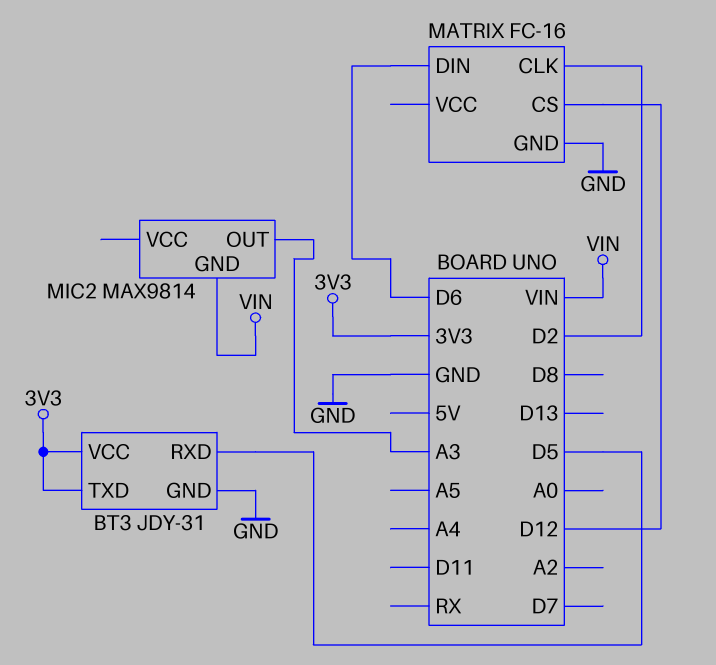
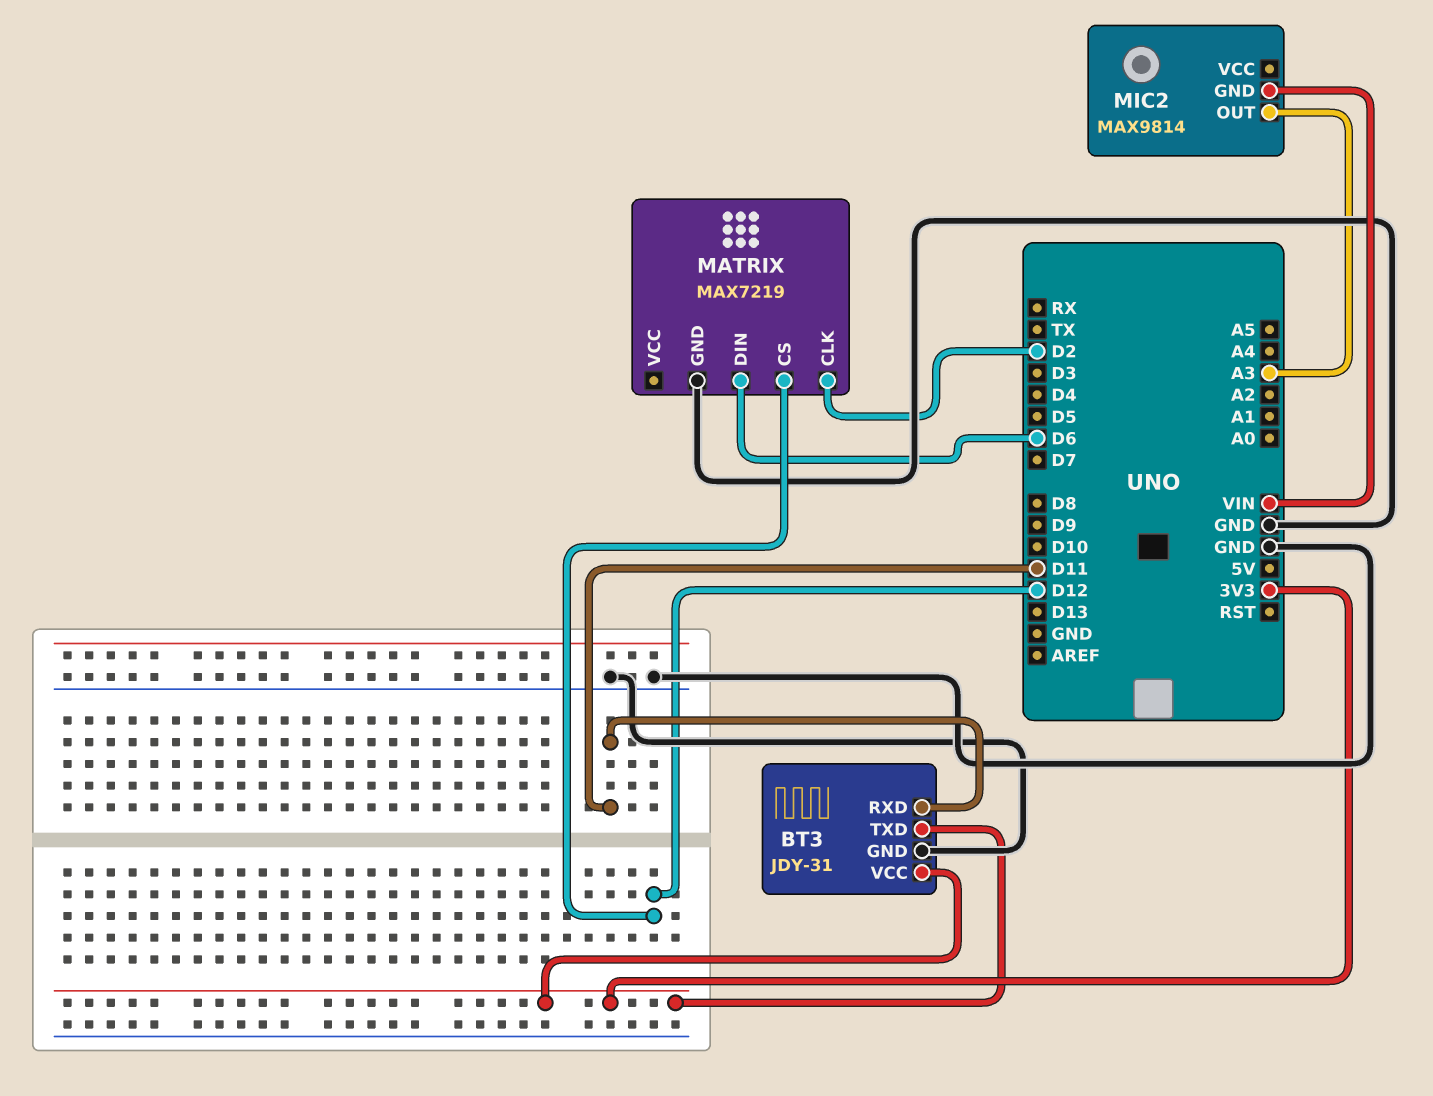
BT3 pin RXD: D5 -> D11
MATRIX: FC-16 -> MAX7219

